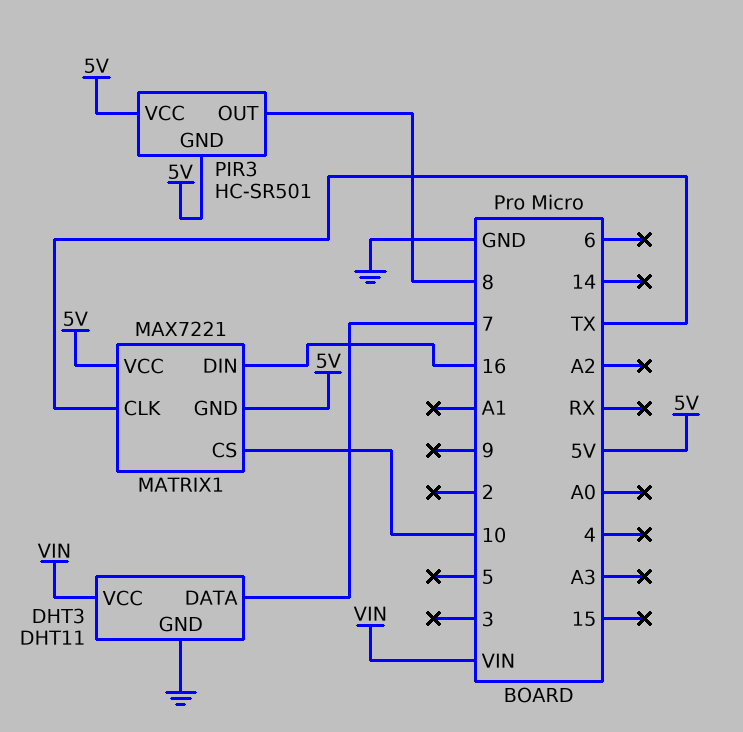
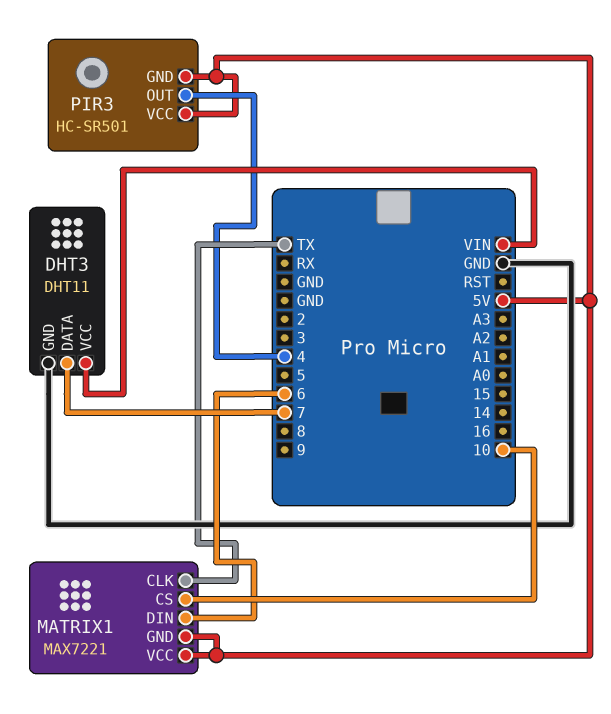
MATRIX1 pin DIN: 16 -> 6
PIR3 pin OUT: 8 -> 4

